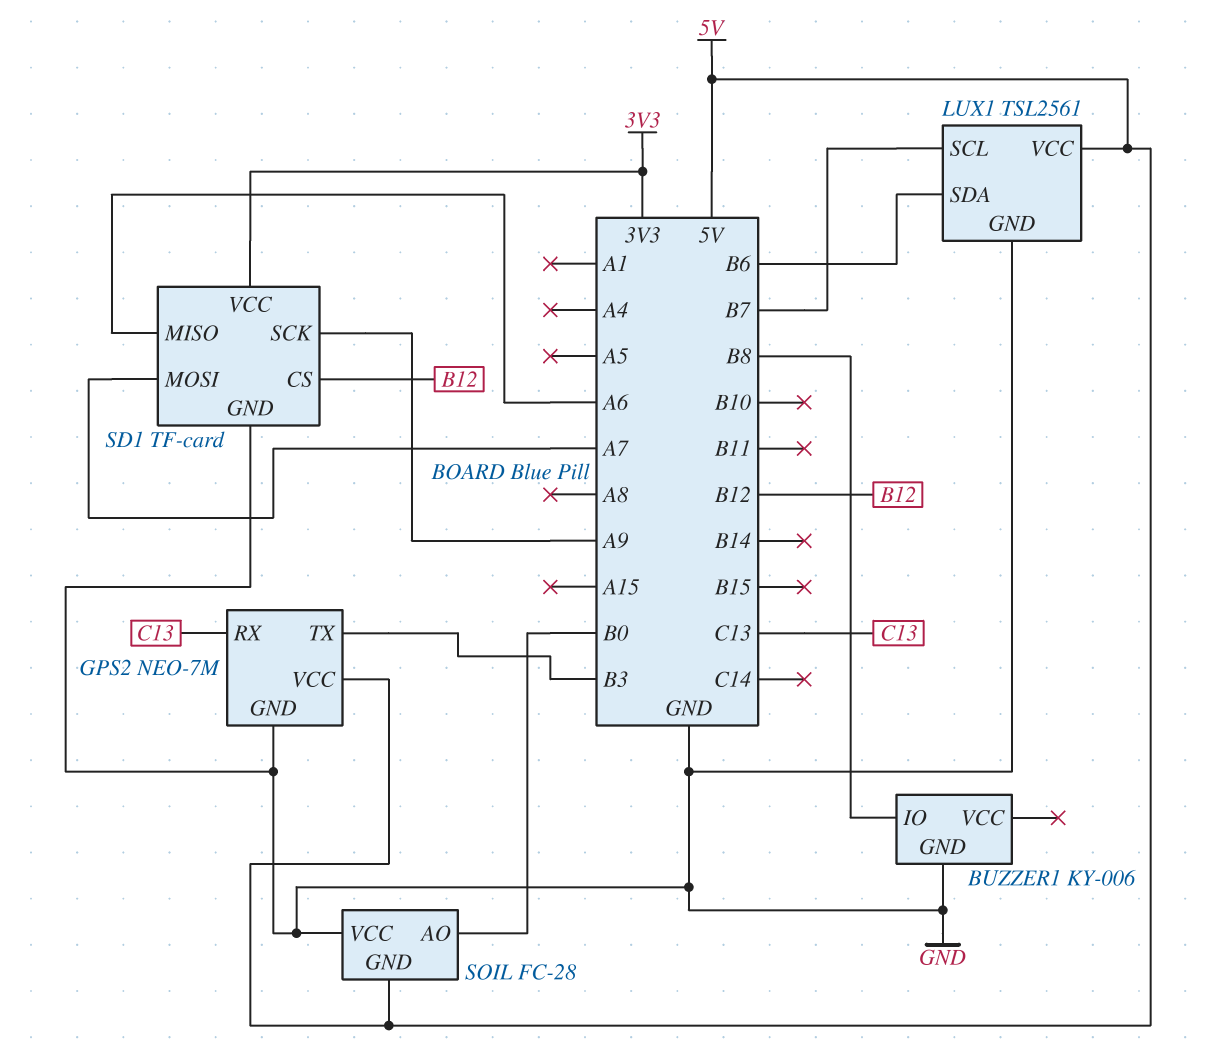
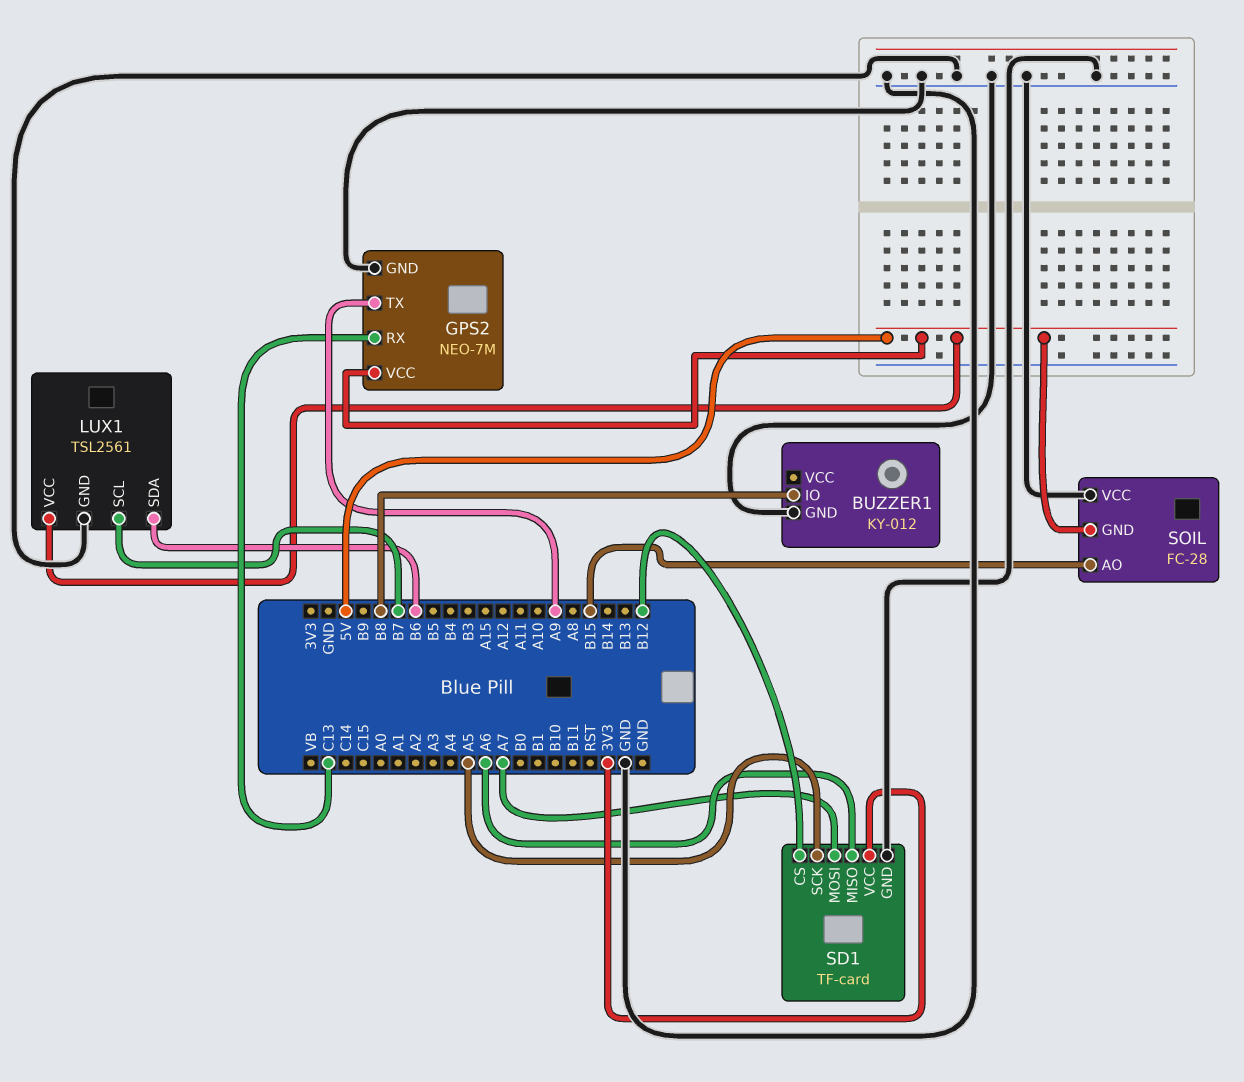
BUZZER1: KY-006 -> KY-012
GPS2 pin TX: B3 -> A9
SD1 pin SCK: A9 -> A5
SOIL pin AO: B0 -> B15

